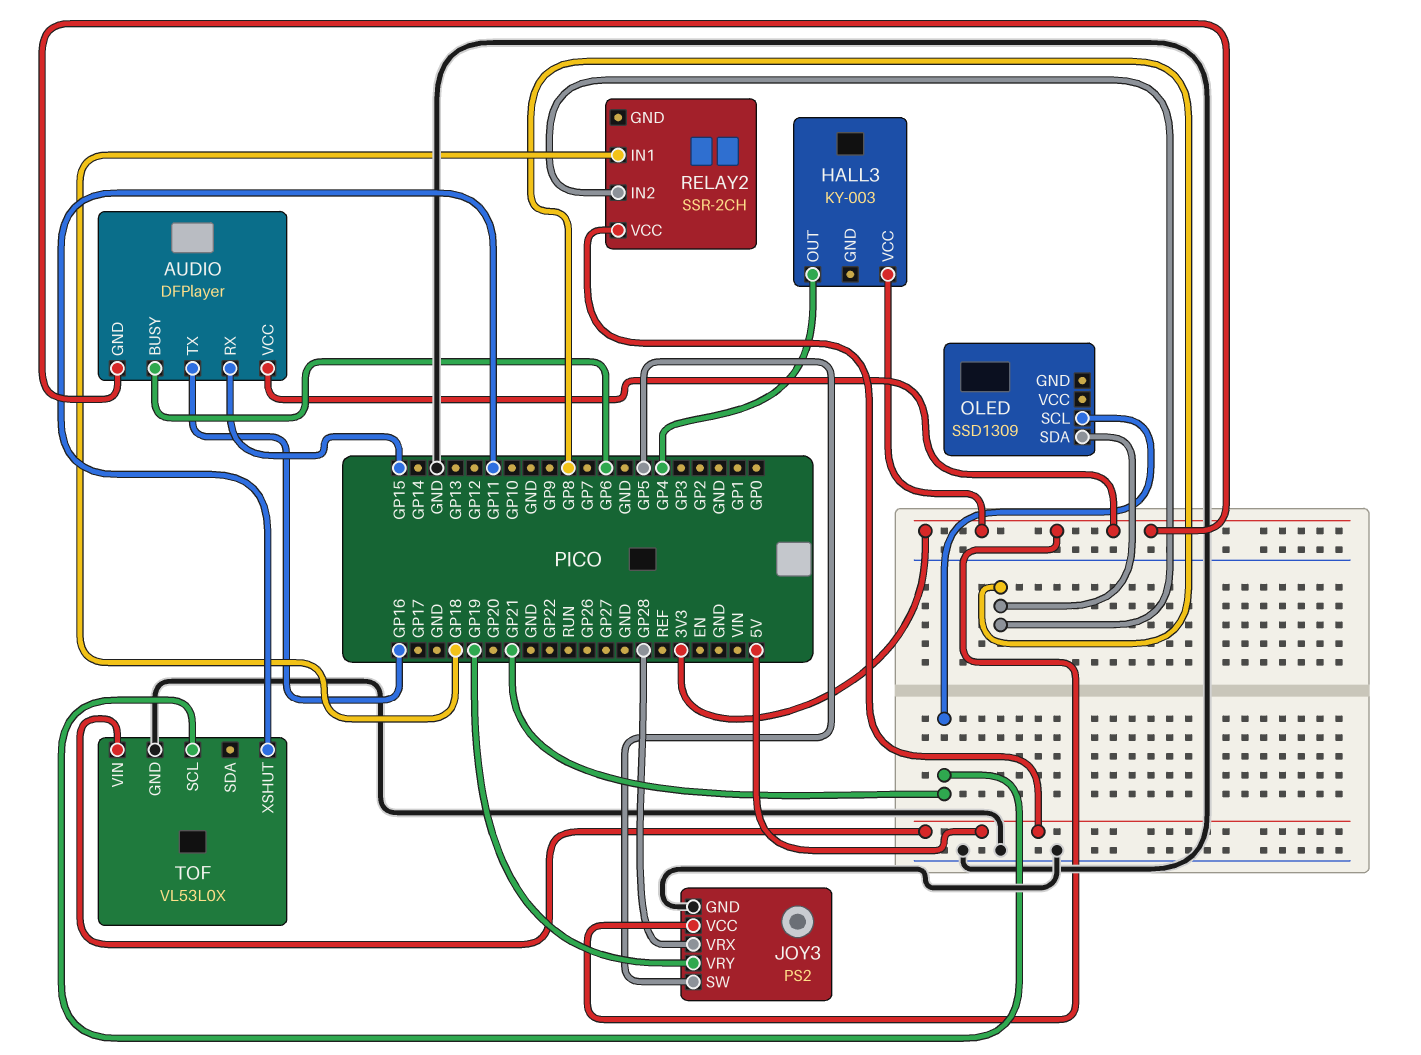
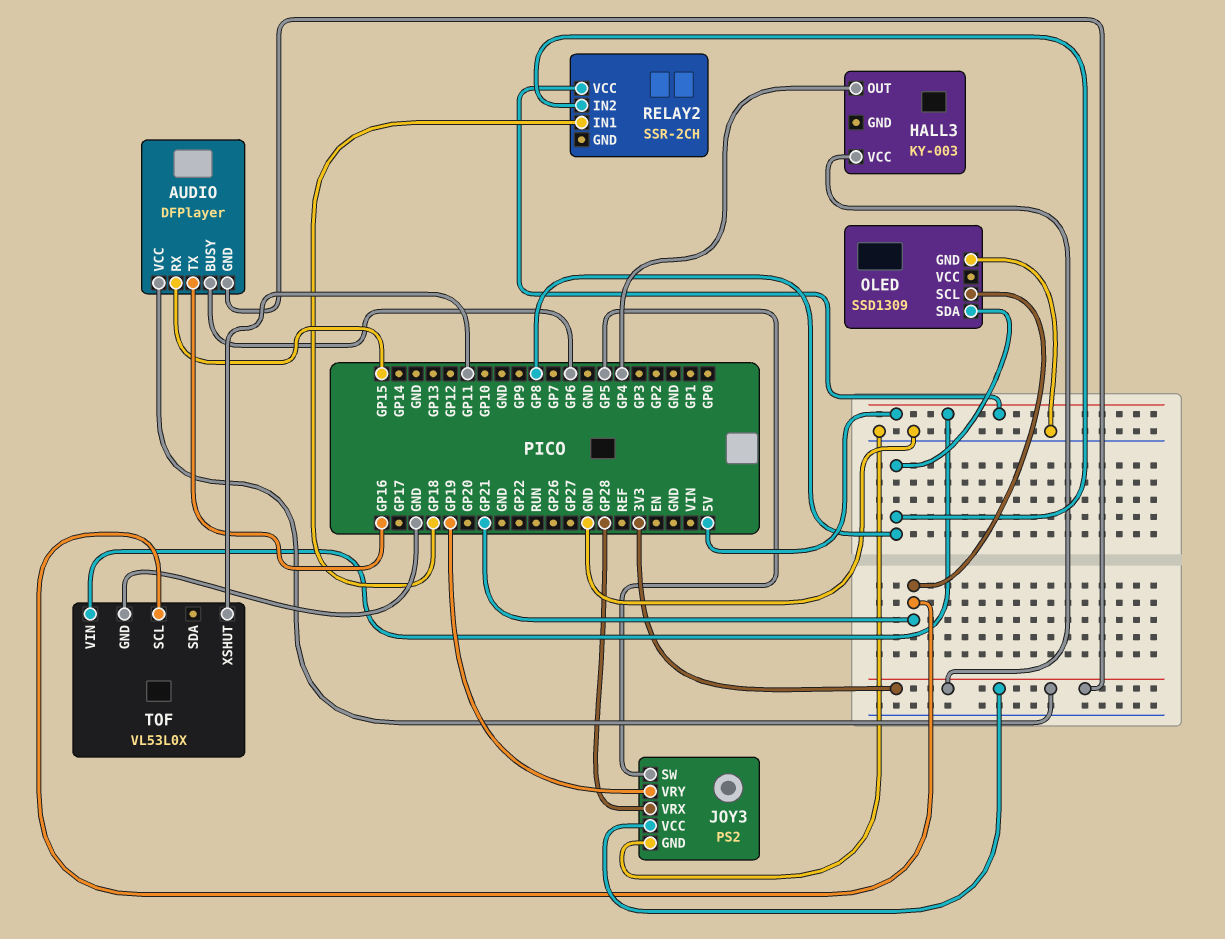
OLED pin GND: none -> GND

